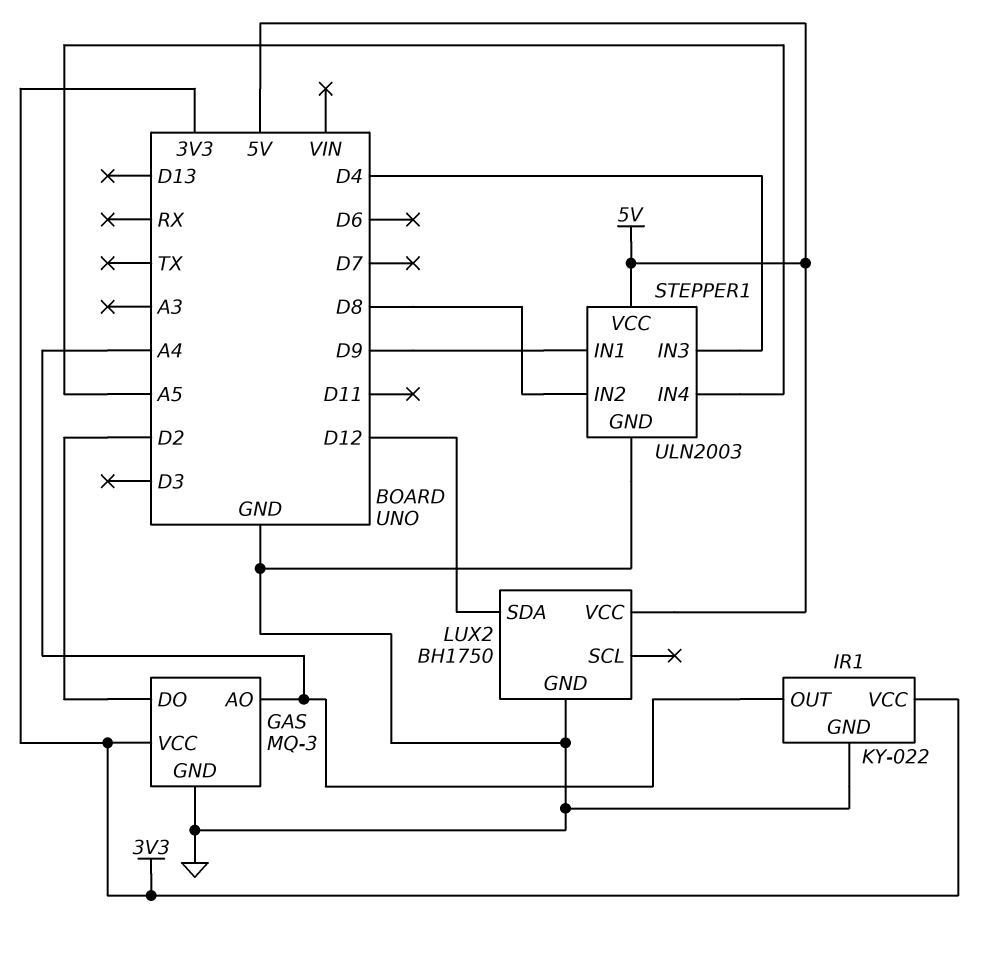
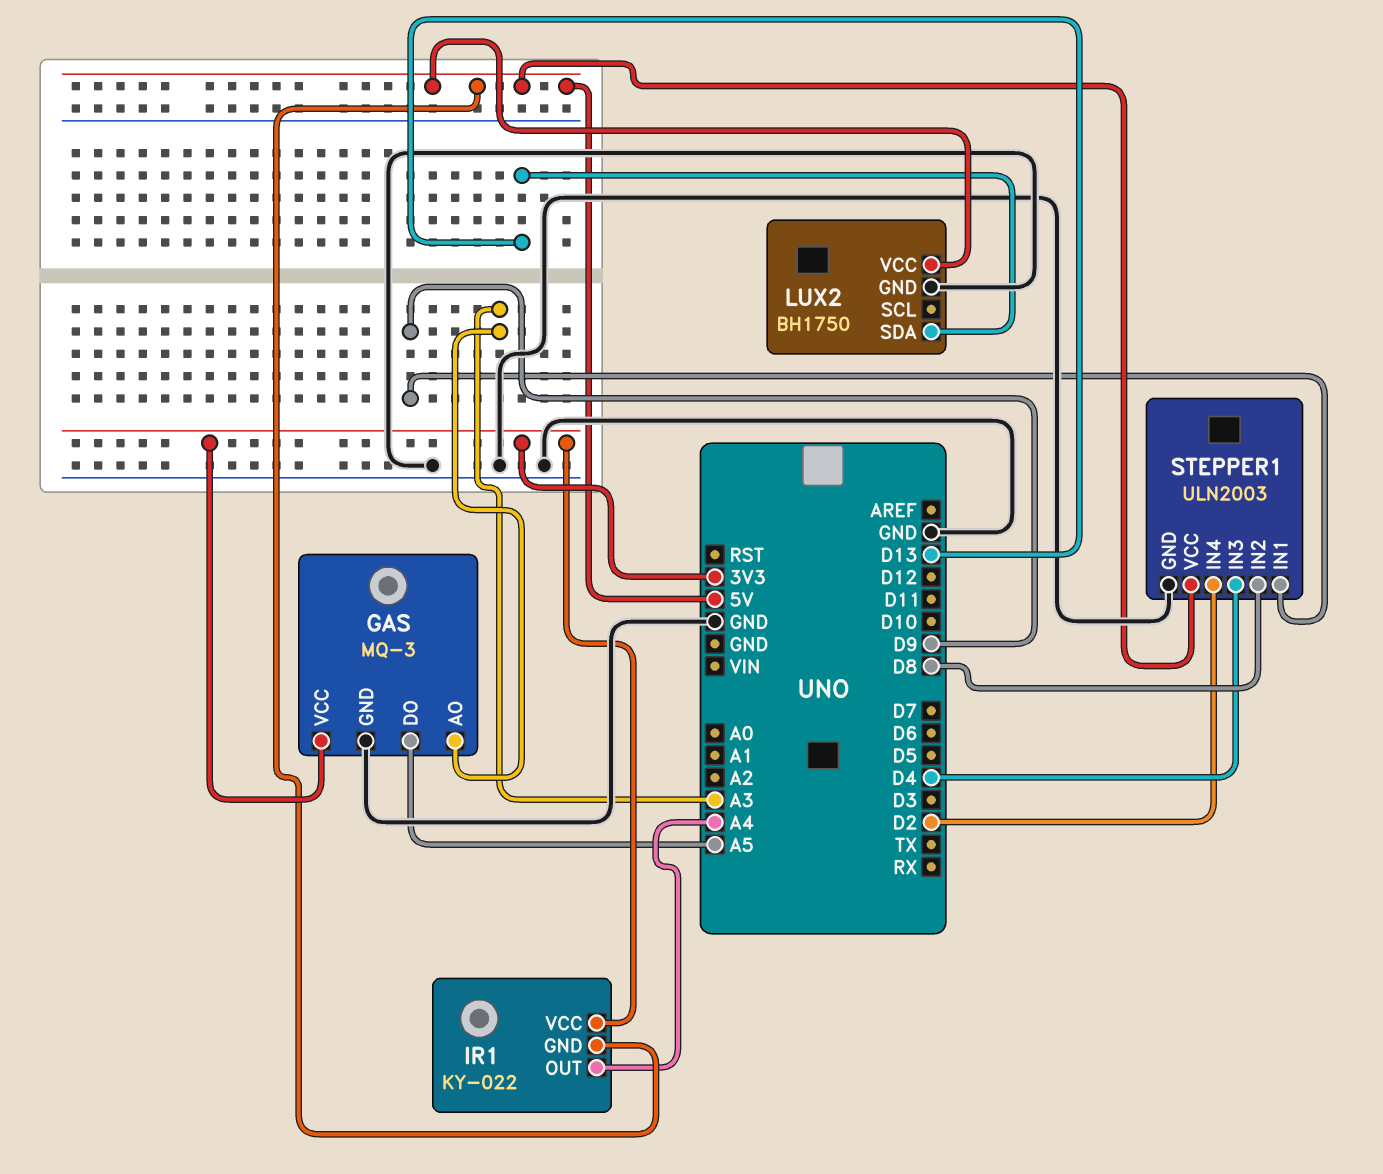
GAS pin AO: A4 -> A3
GAS pin DO: D2 -> A5
IR1 pin GND: GND -> 5V
LUX2 pin SDA: D12 -> D13
STEPPER1 pin IN4: A5 -> D2

